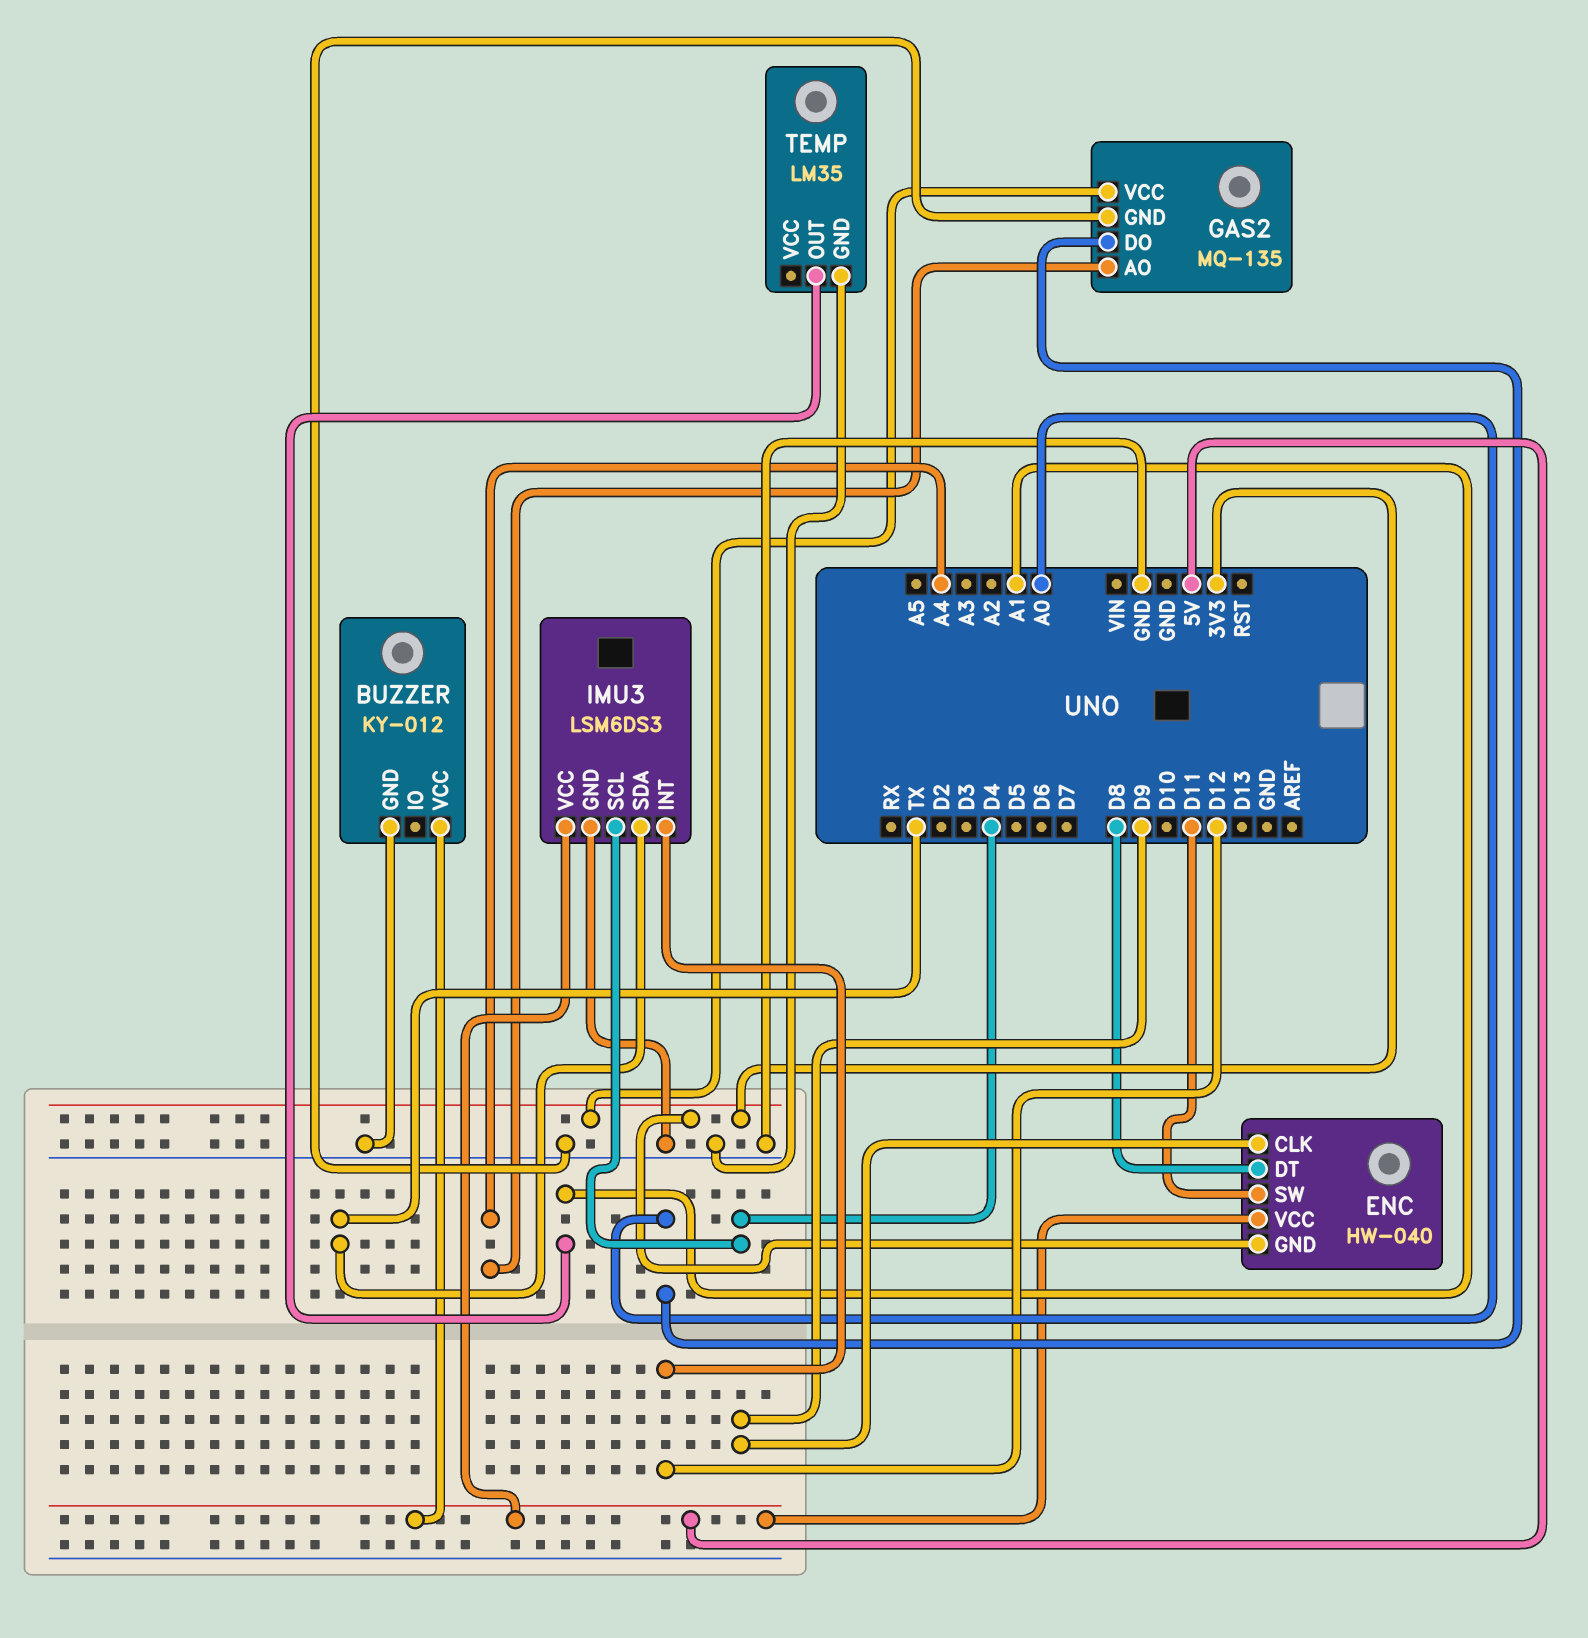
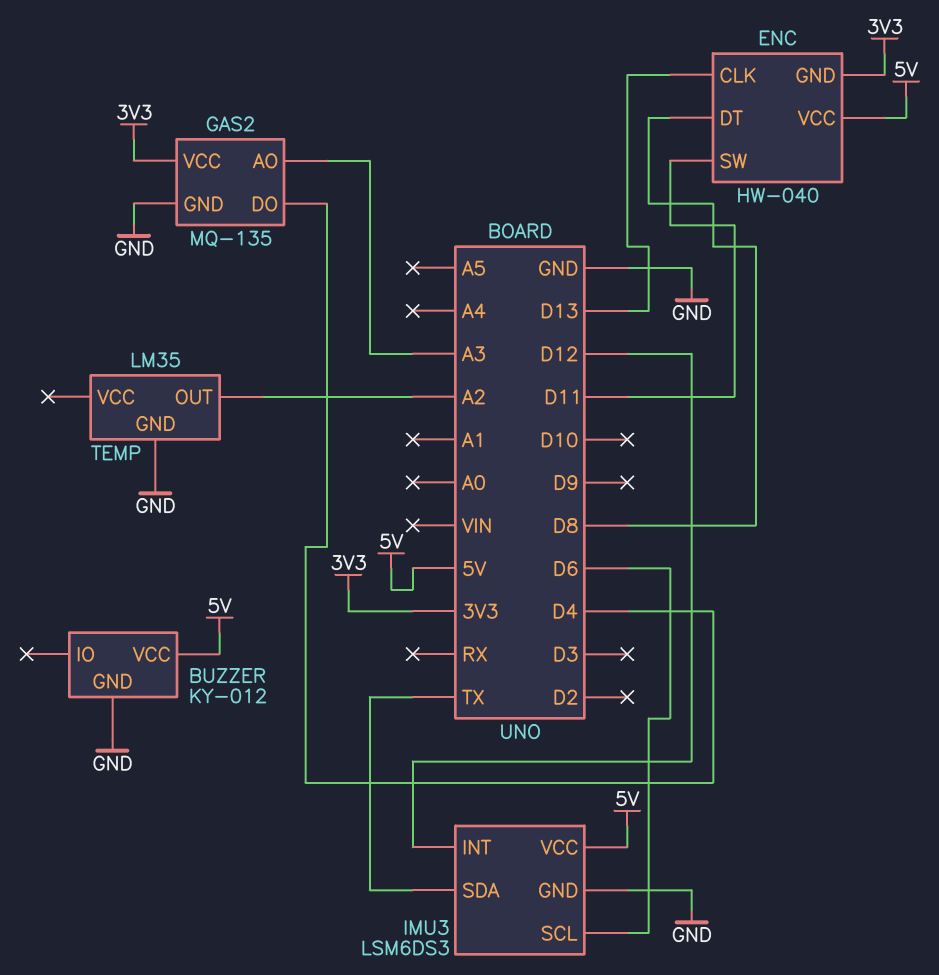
ENC pin CLK: D9 -> D13
GAS2 pin AO: A4 -> A3
GAS2 pin DO: A0 -> D4
IMU3 pin SCL: D4 -> D6
TEMP pin OUT: A1 -> A2

